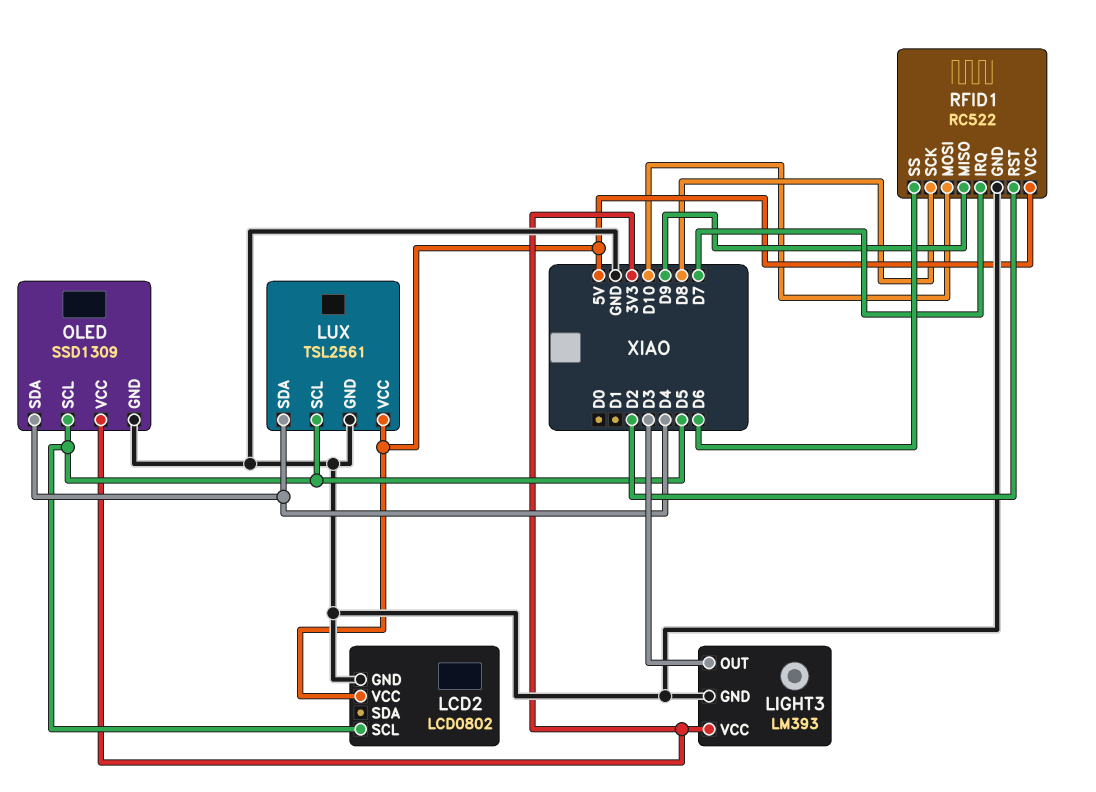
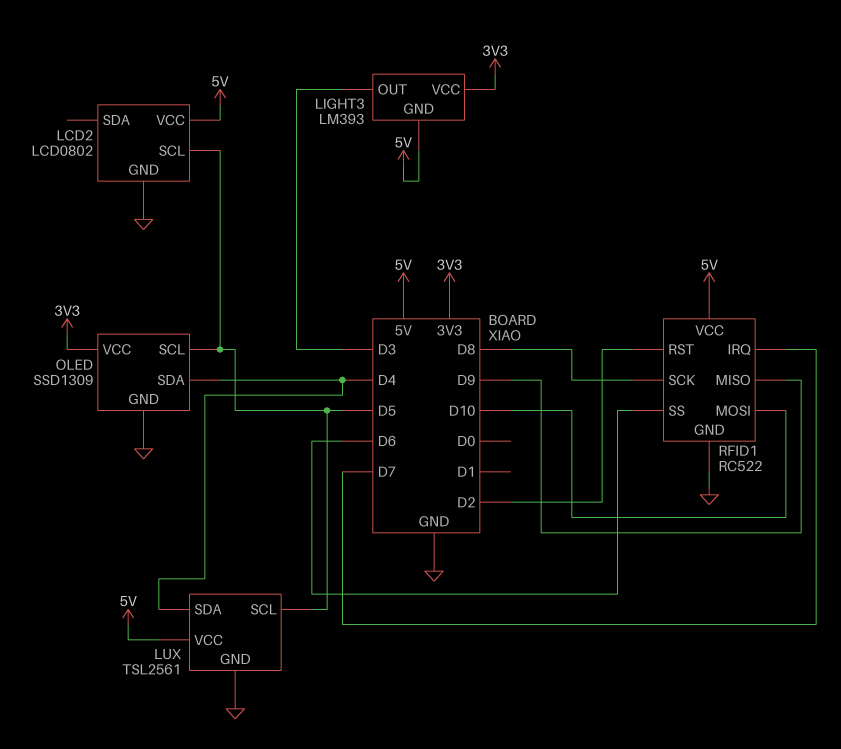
LIGHT3 pin GND: GND -> 5V

